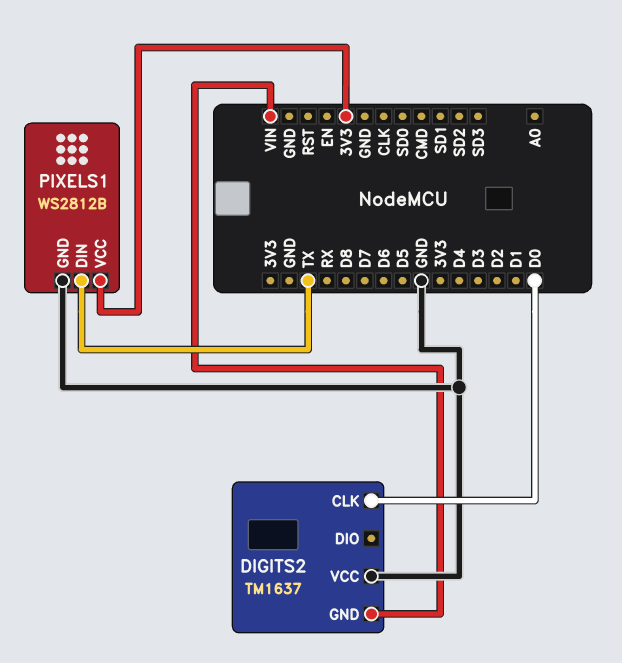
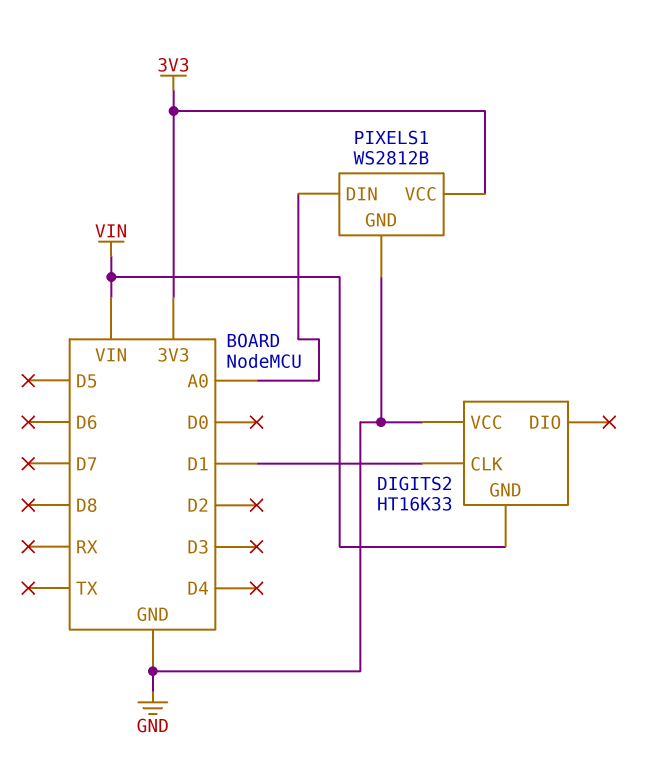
DIGITS2: TM1637 -> HT16K33
DIGITS2 pin CLK: D0 -> D1
PIXELS1 pin DIN: TX -> A0

